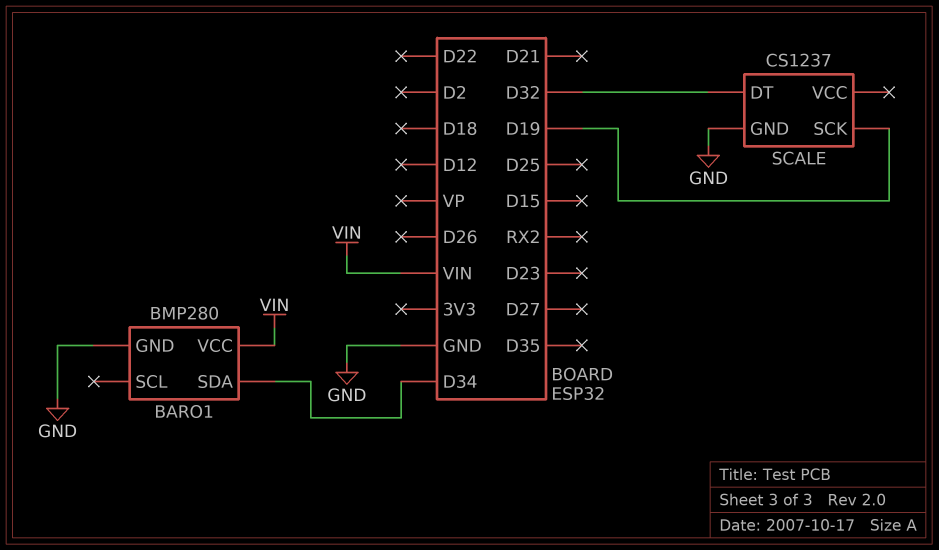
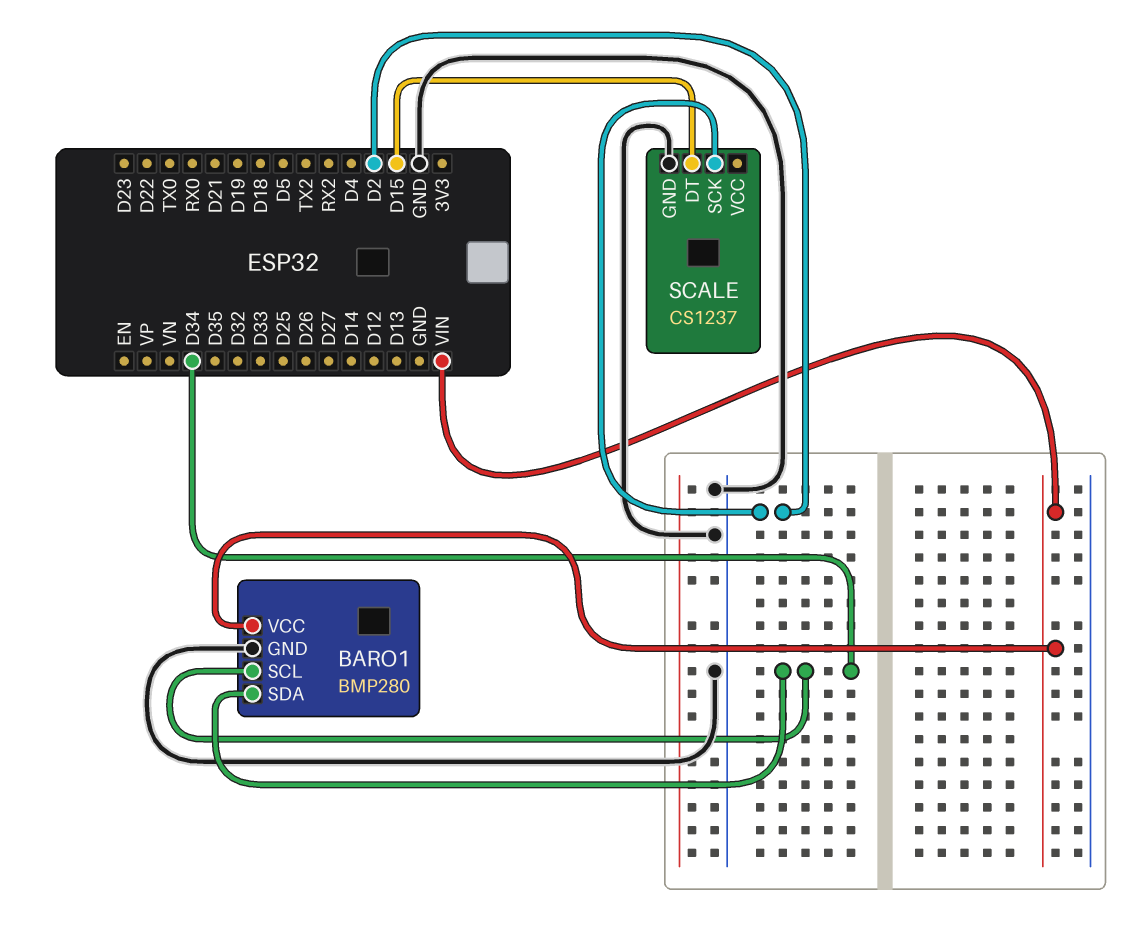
BARO1 pin SCL: none -> D34
SCALE pin DT: D32 -> D15
SCALE pin SCK: D19 -> D2

